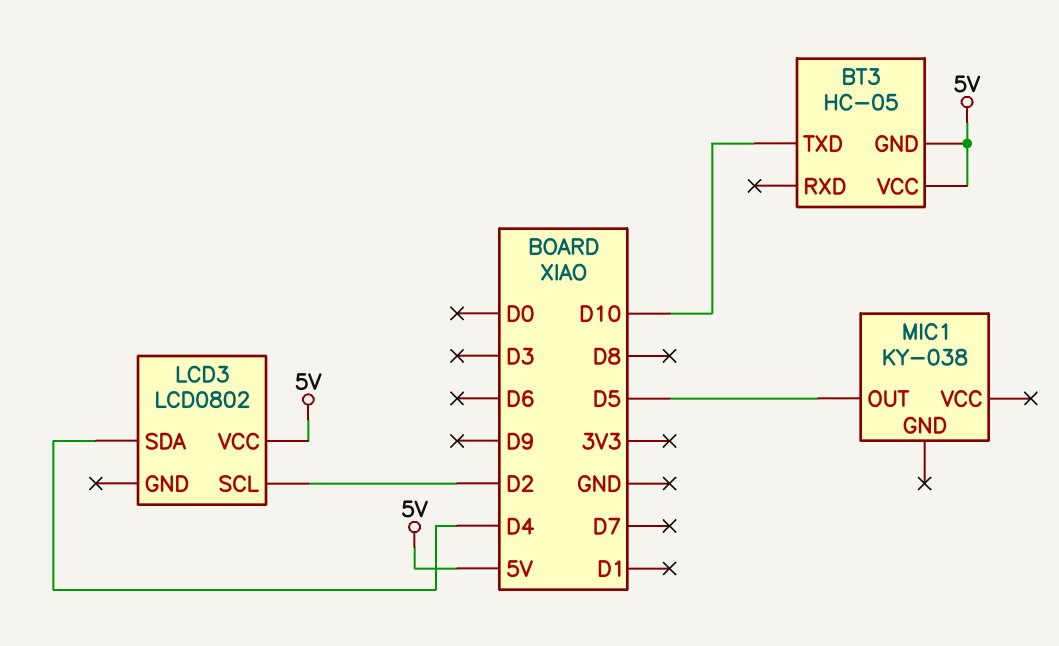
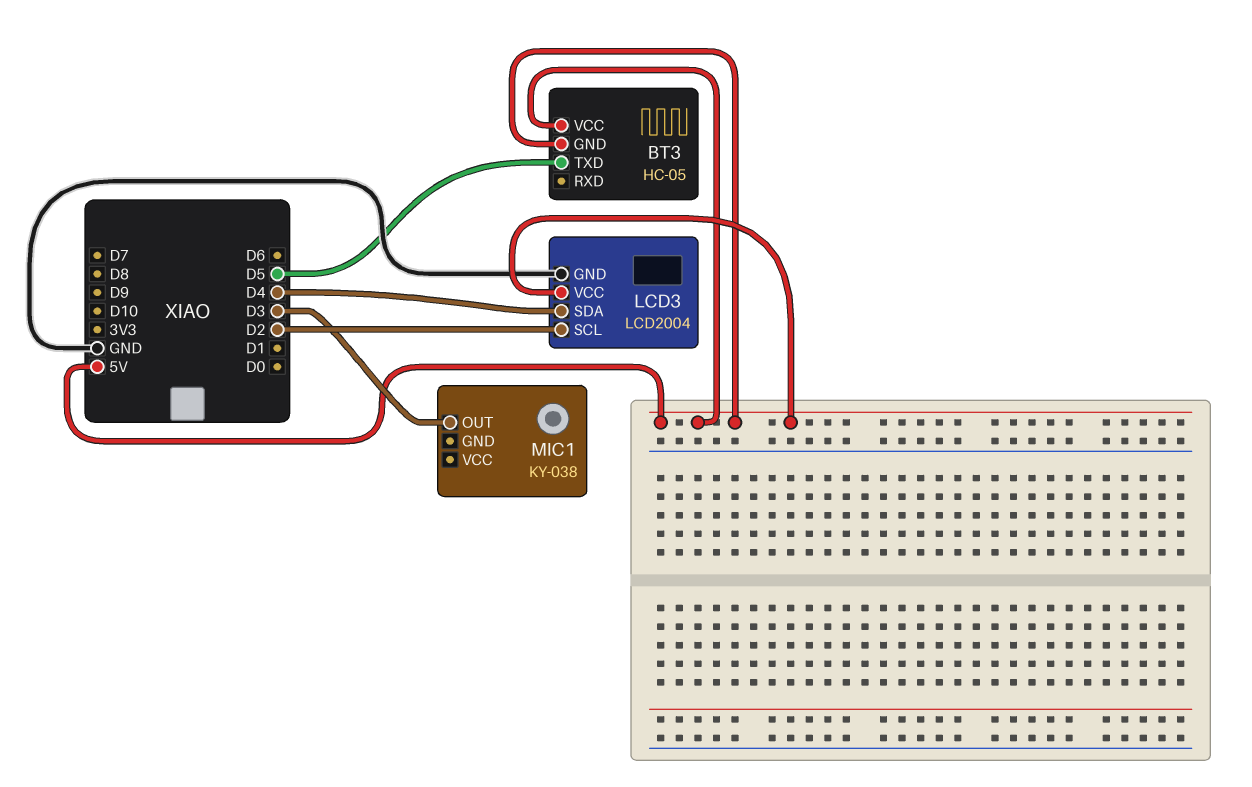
BT3 pin TXD: D10 -> D5
LCD3: LCD0802 -> LCD2004
LCD3 pin GND: none -> GND
MIC1 pin OUT: D5 -> D3

